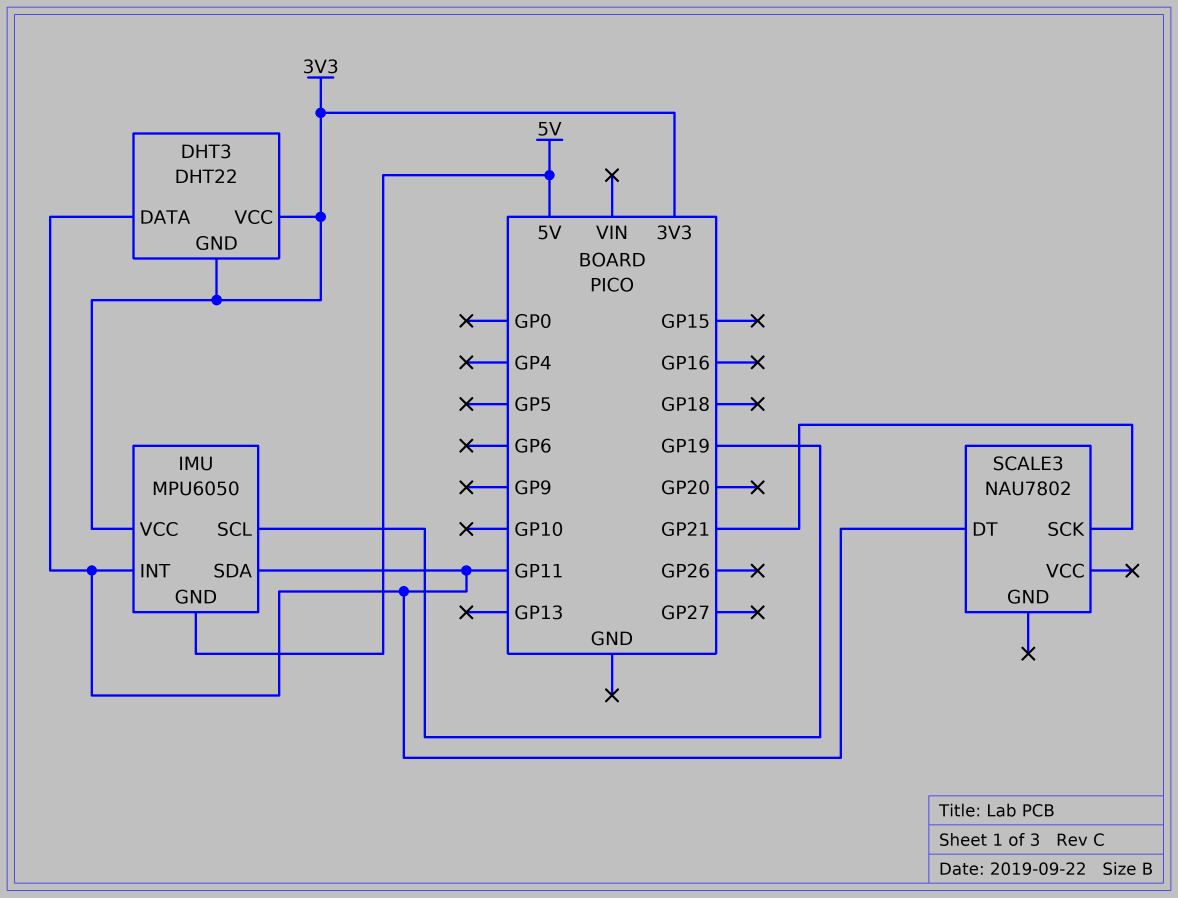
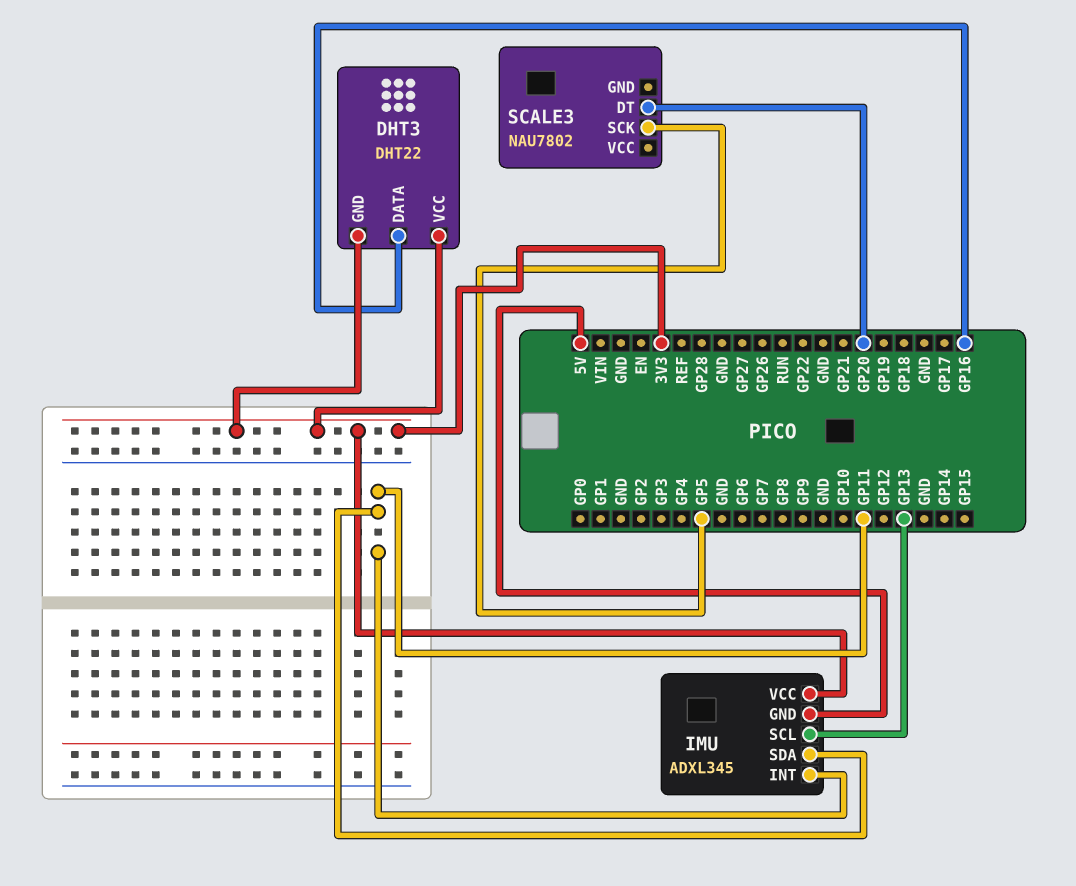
DHT3 pin DATA: GP11 -> GP16
IMU: MPU6050 -> ADXL345
IMU pin SCL: GP19 -> GP13
SCALE3 pin DT: GP11 -> GP20
SCALE3 pin SCK: GP21 -> GP5

